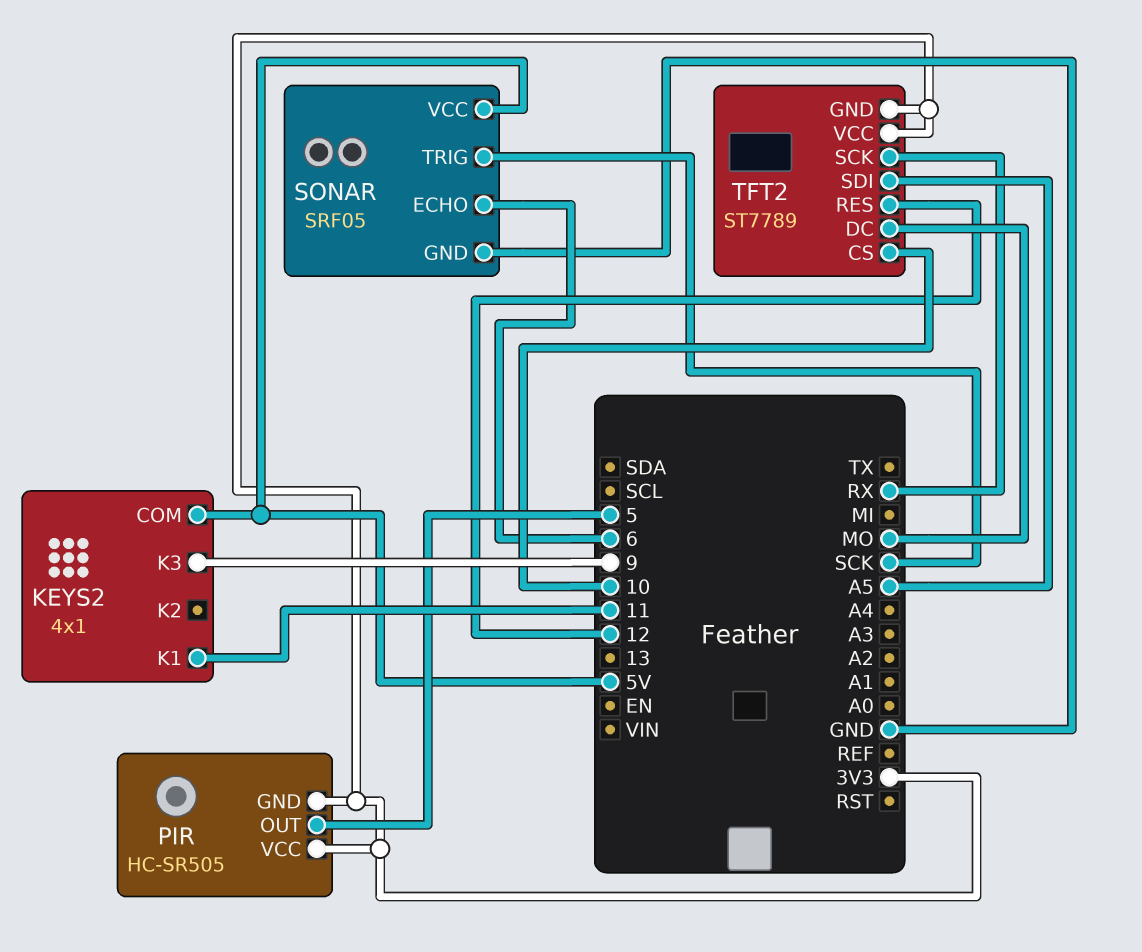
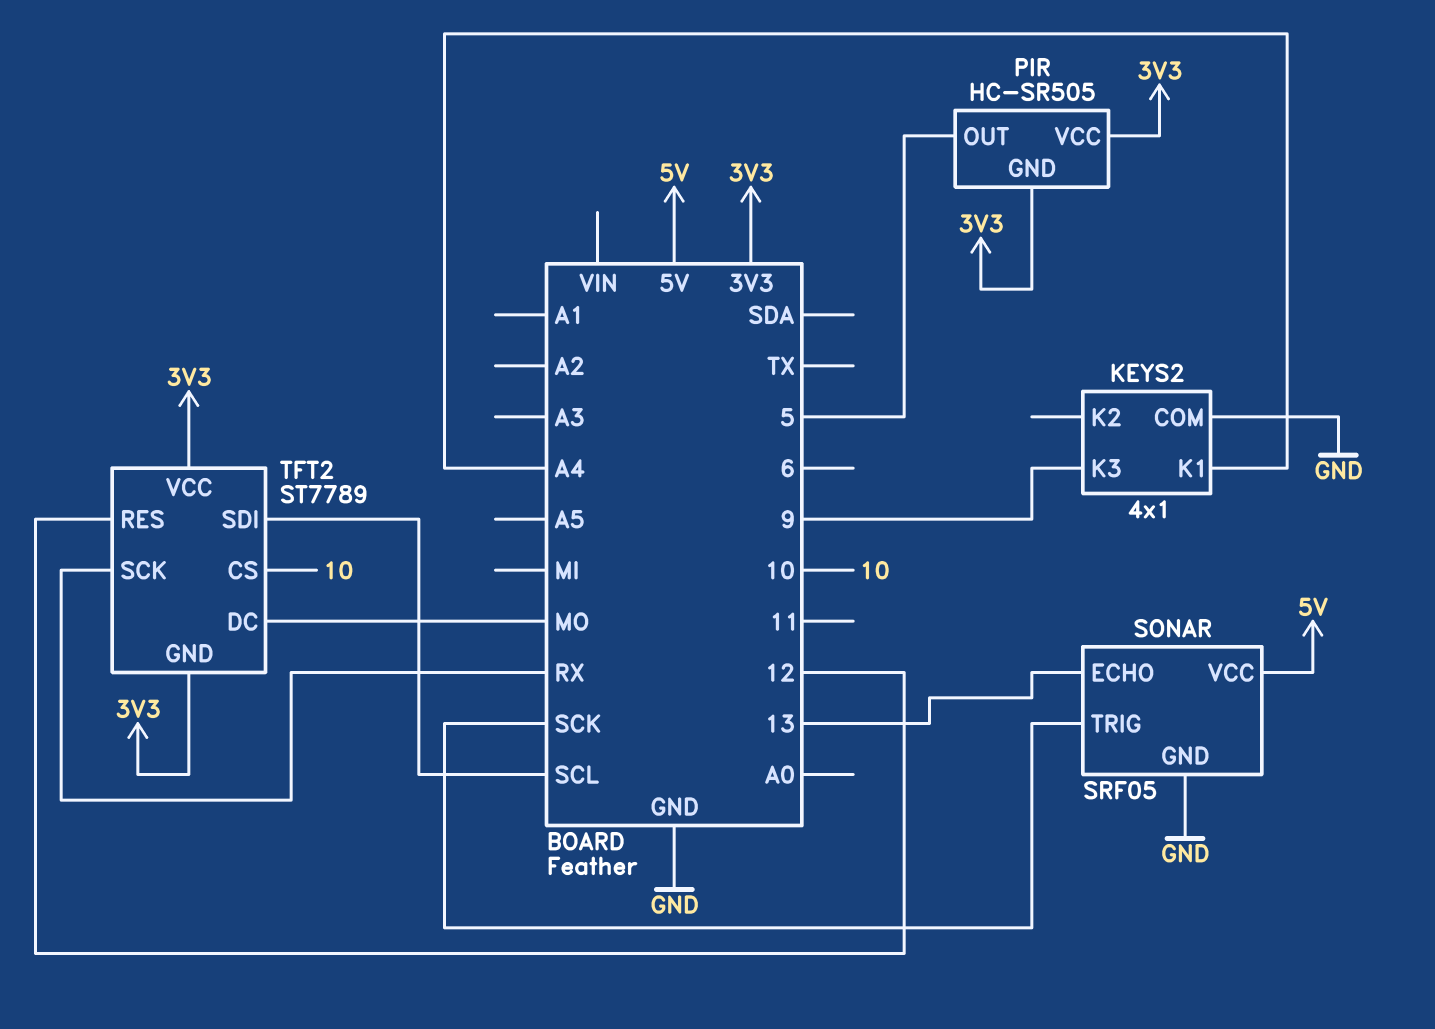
KEYS2 pin COM: 5V -> GND
KEYS2 pin K1: 11 -> A4
SONAR pin ECHO: 6 -> 13
TFT2 pin SDI: A5 -> SCL

